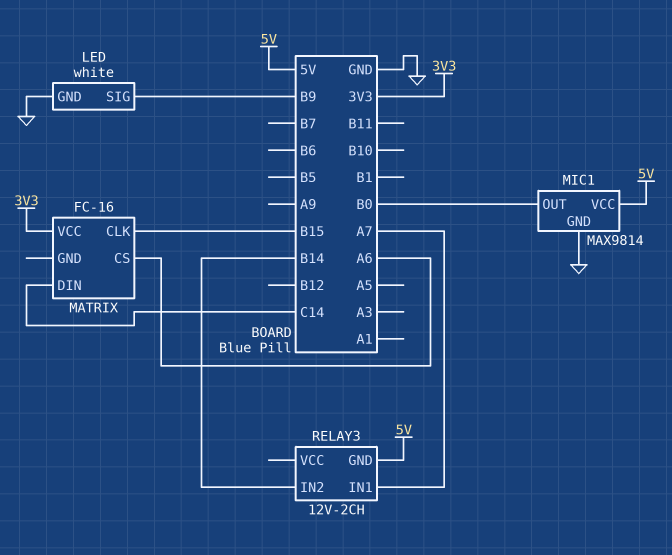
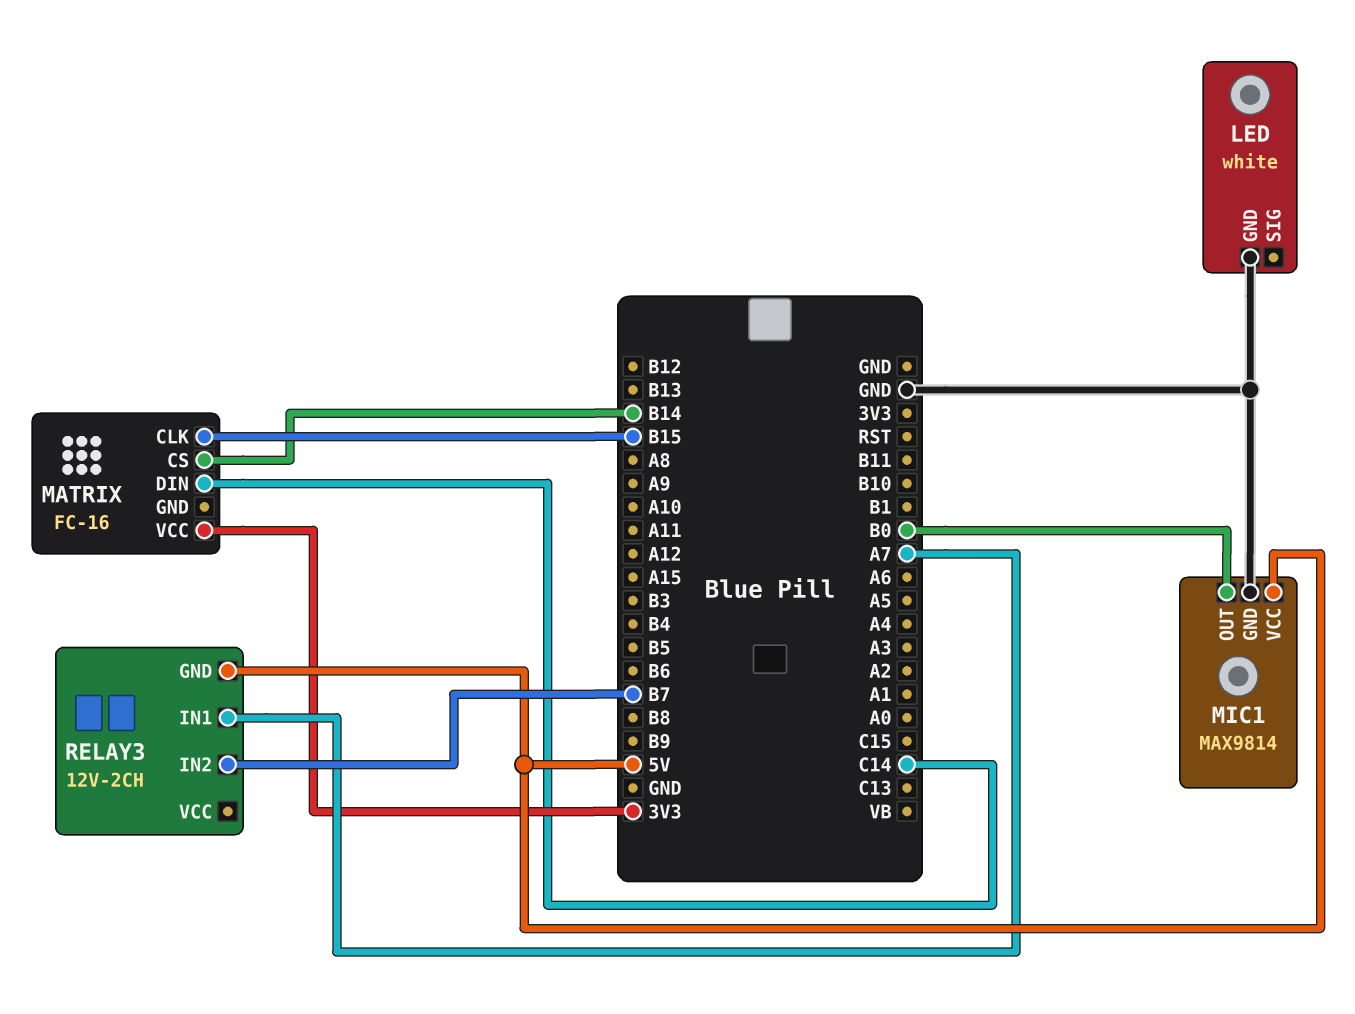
LED pin SIG: B9 -> none
MATRIX pin CS: A6 -> B14
RELAY3 pin IN2: B14 -> B7

